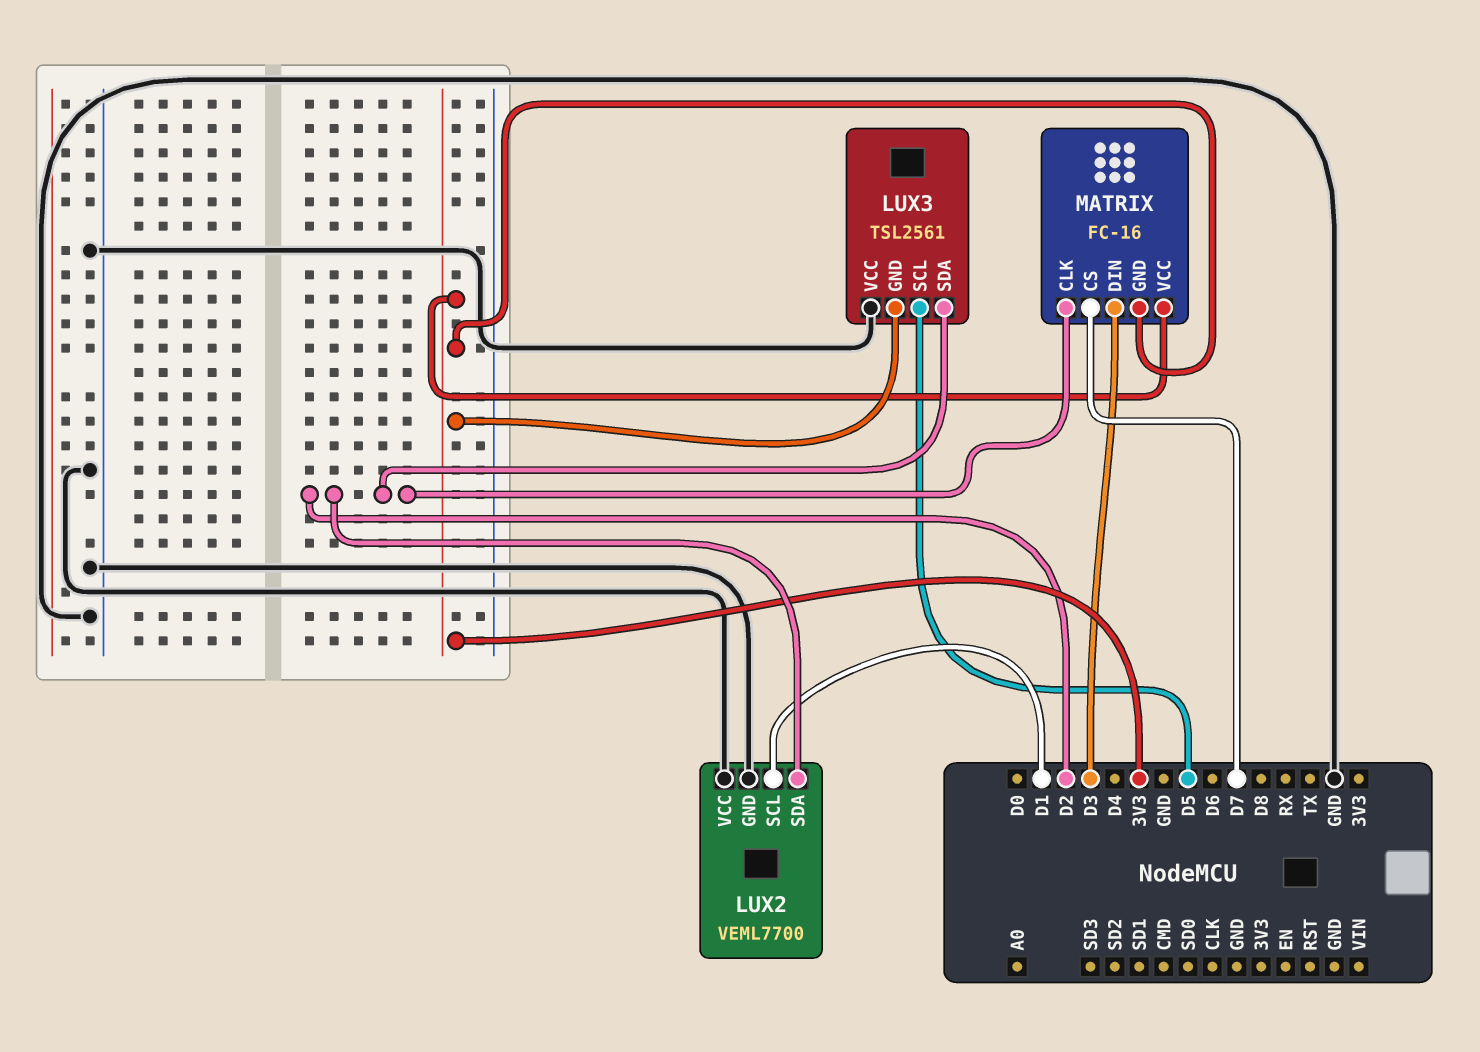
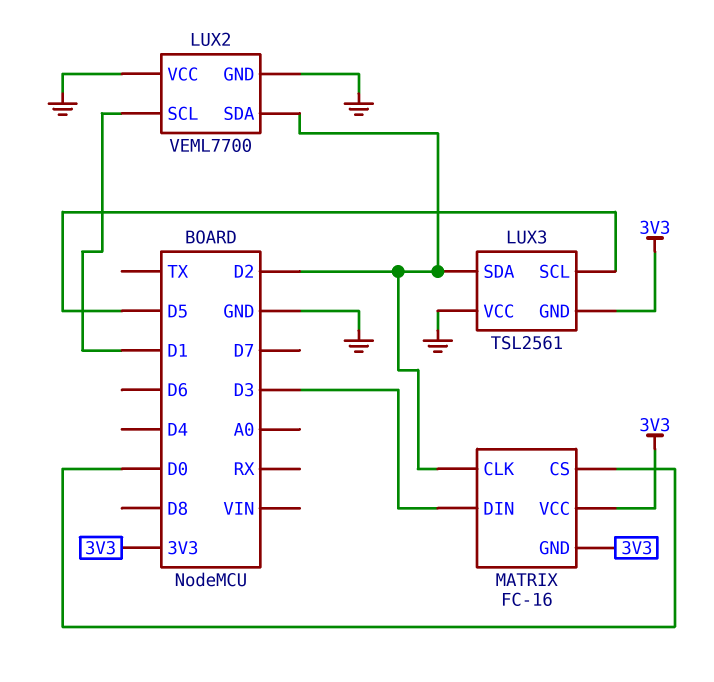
MATRIX pin CS: D7 -> D0

